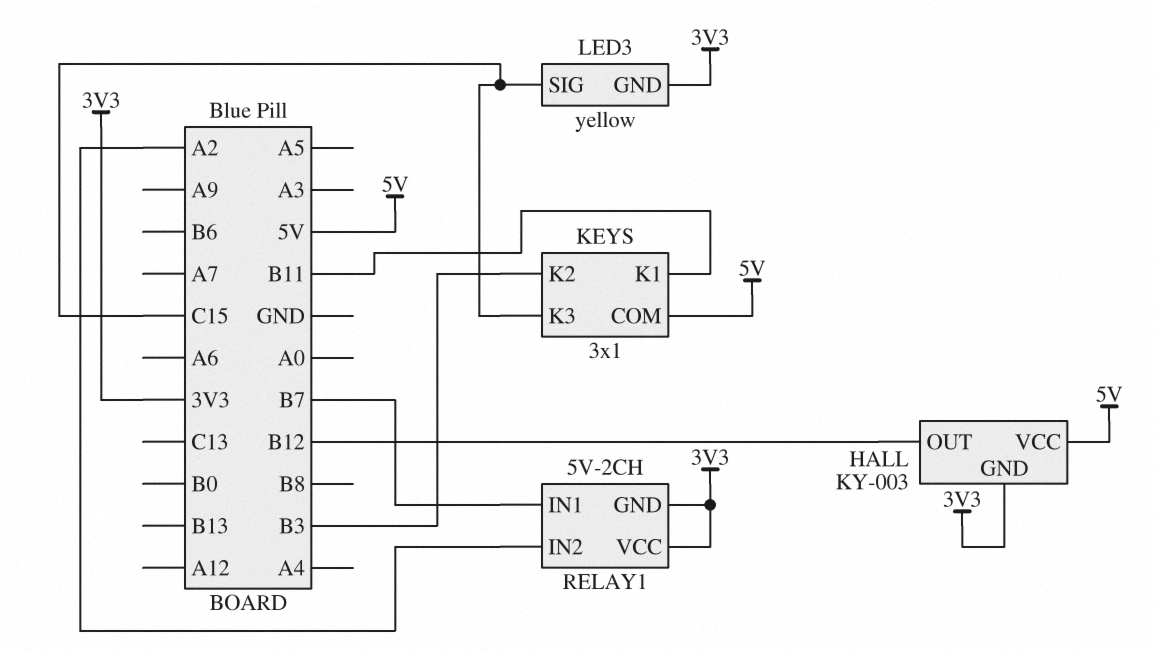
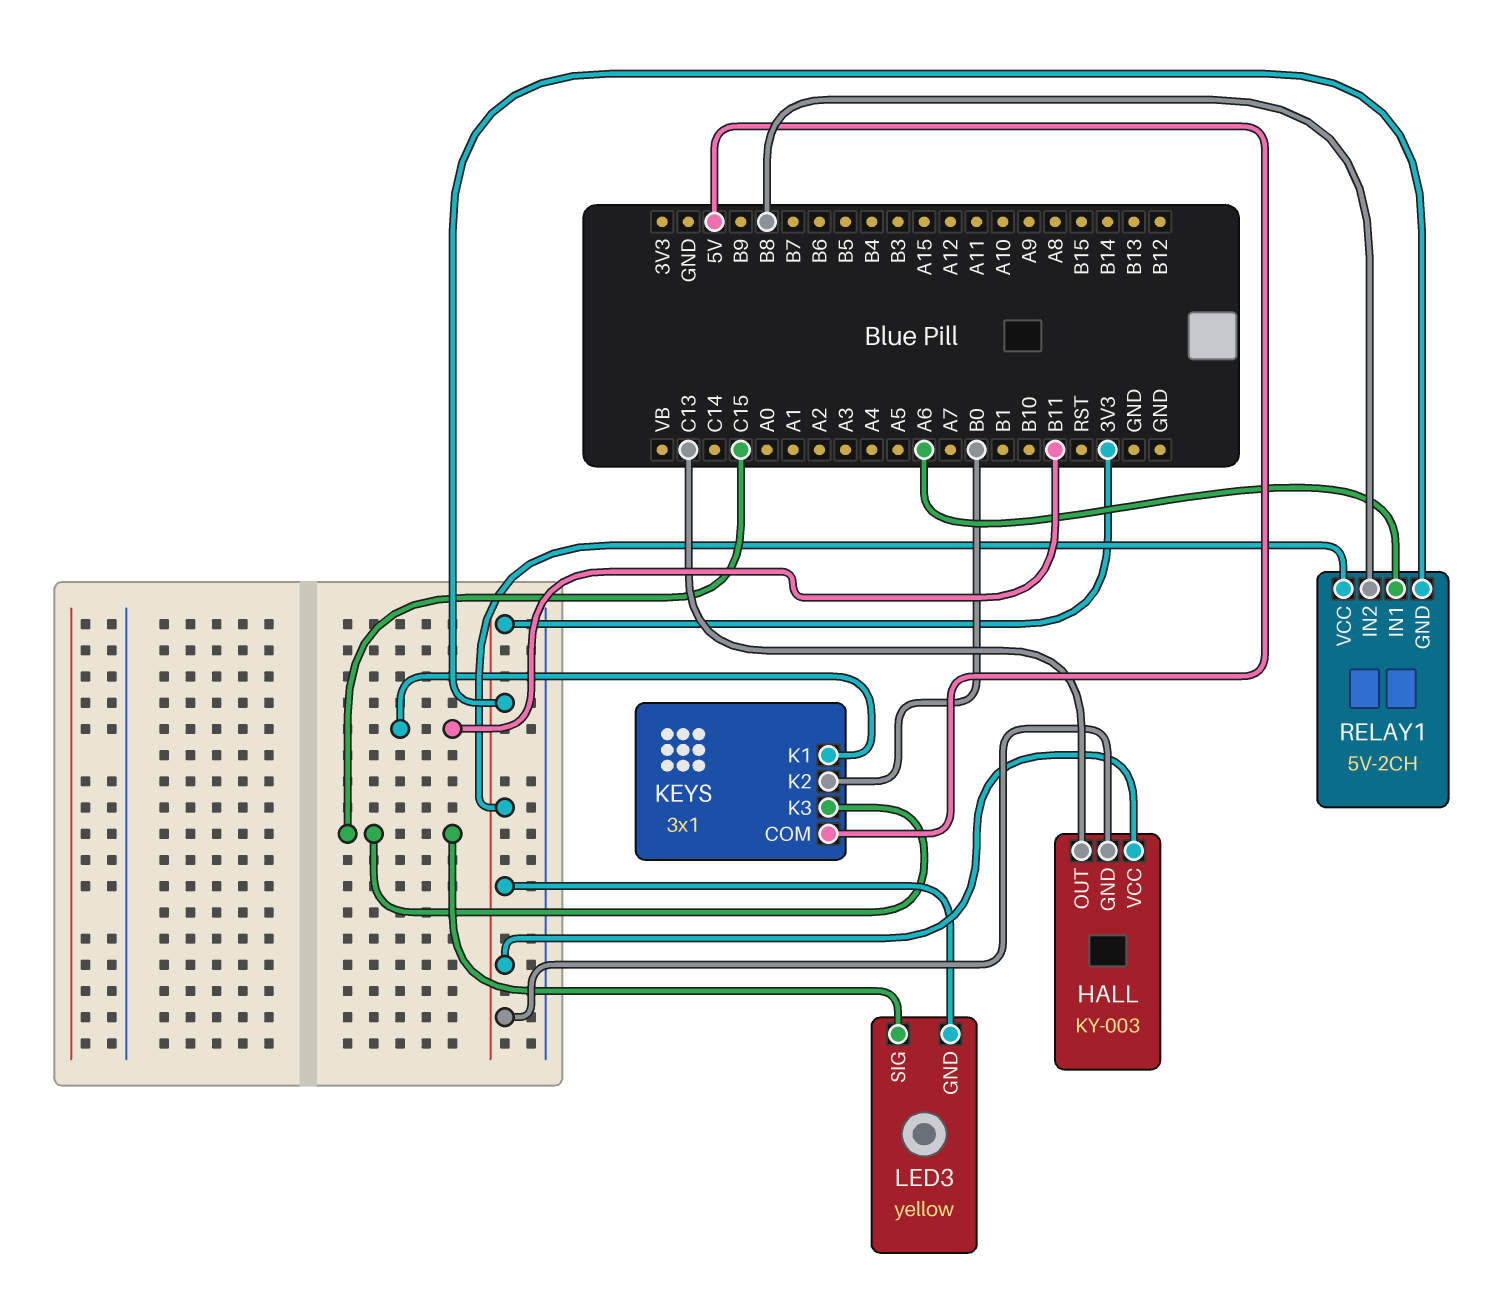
HALL pin OUT: B12 -> C13
HALL pin VCC: 5V -> 3V3
KEYS pin K2: B3 -> B0
RELAY1 pin IN1: B7 -> A6
RELAY1 pin IN2: A2 -> B8

